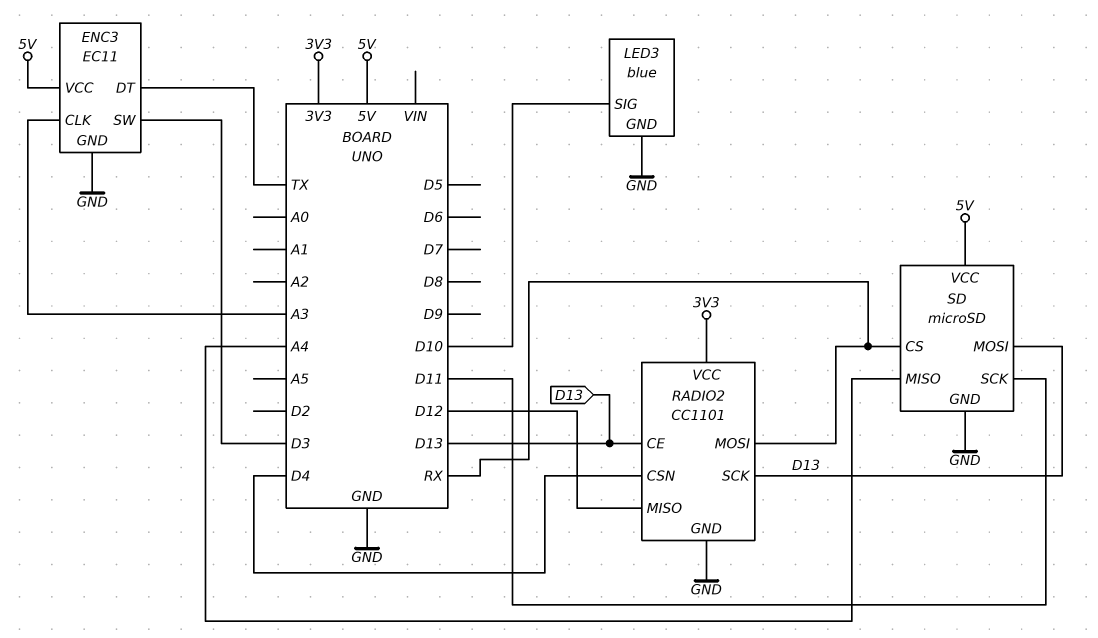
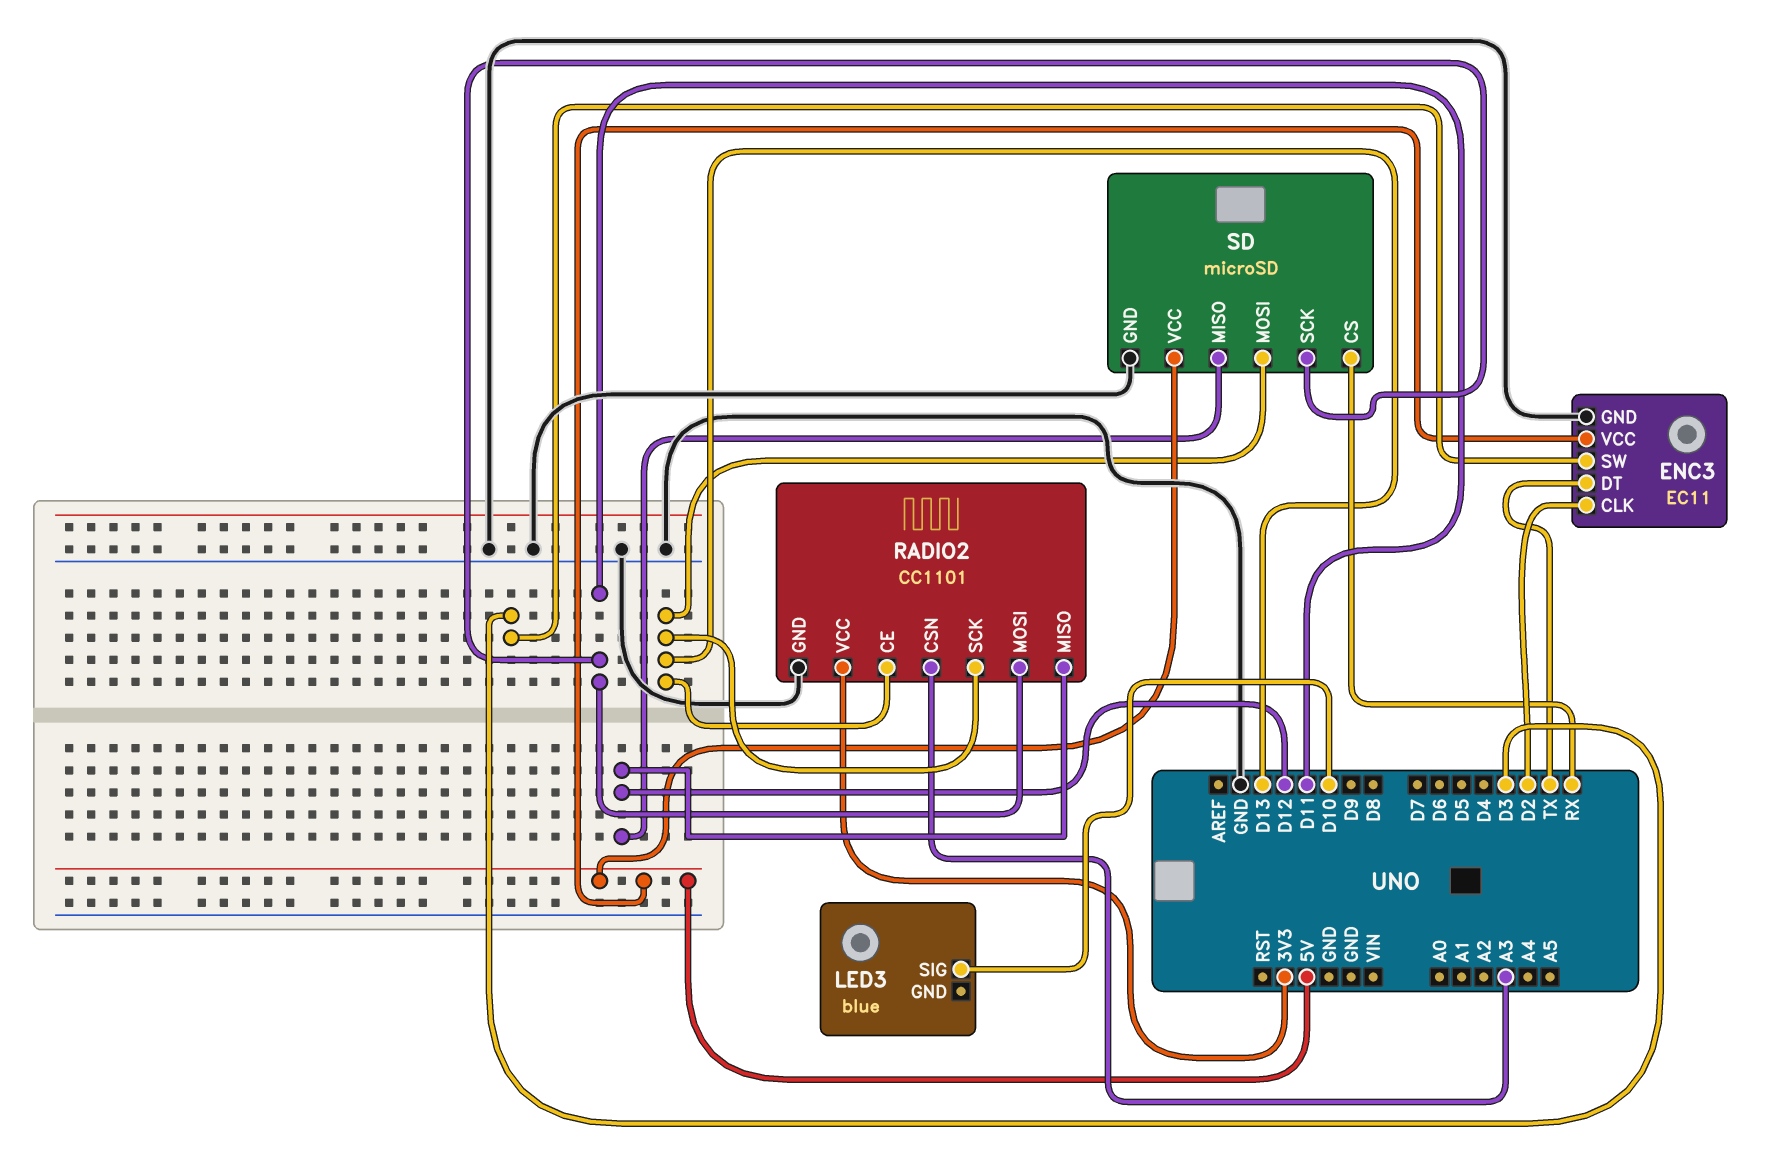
ENC3 pin CLK: A3 -> D2
LED3 pin GND: GND -> none
RADIO2 pin CSN: D4 -> A3
RADIO2 pin MOSI: RX -> D11
SD pin MISO: A4 -> D12

